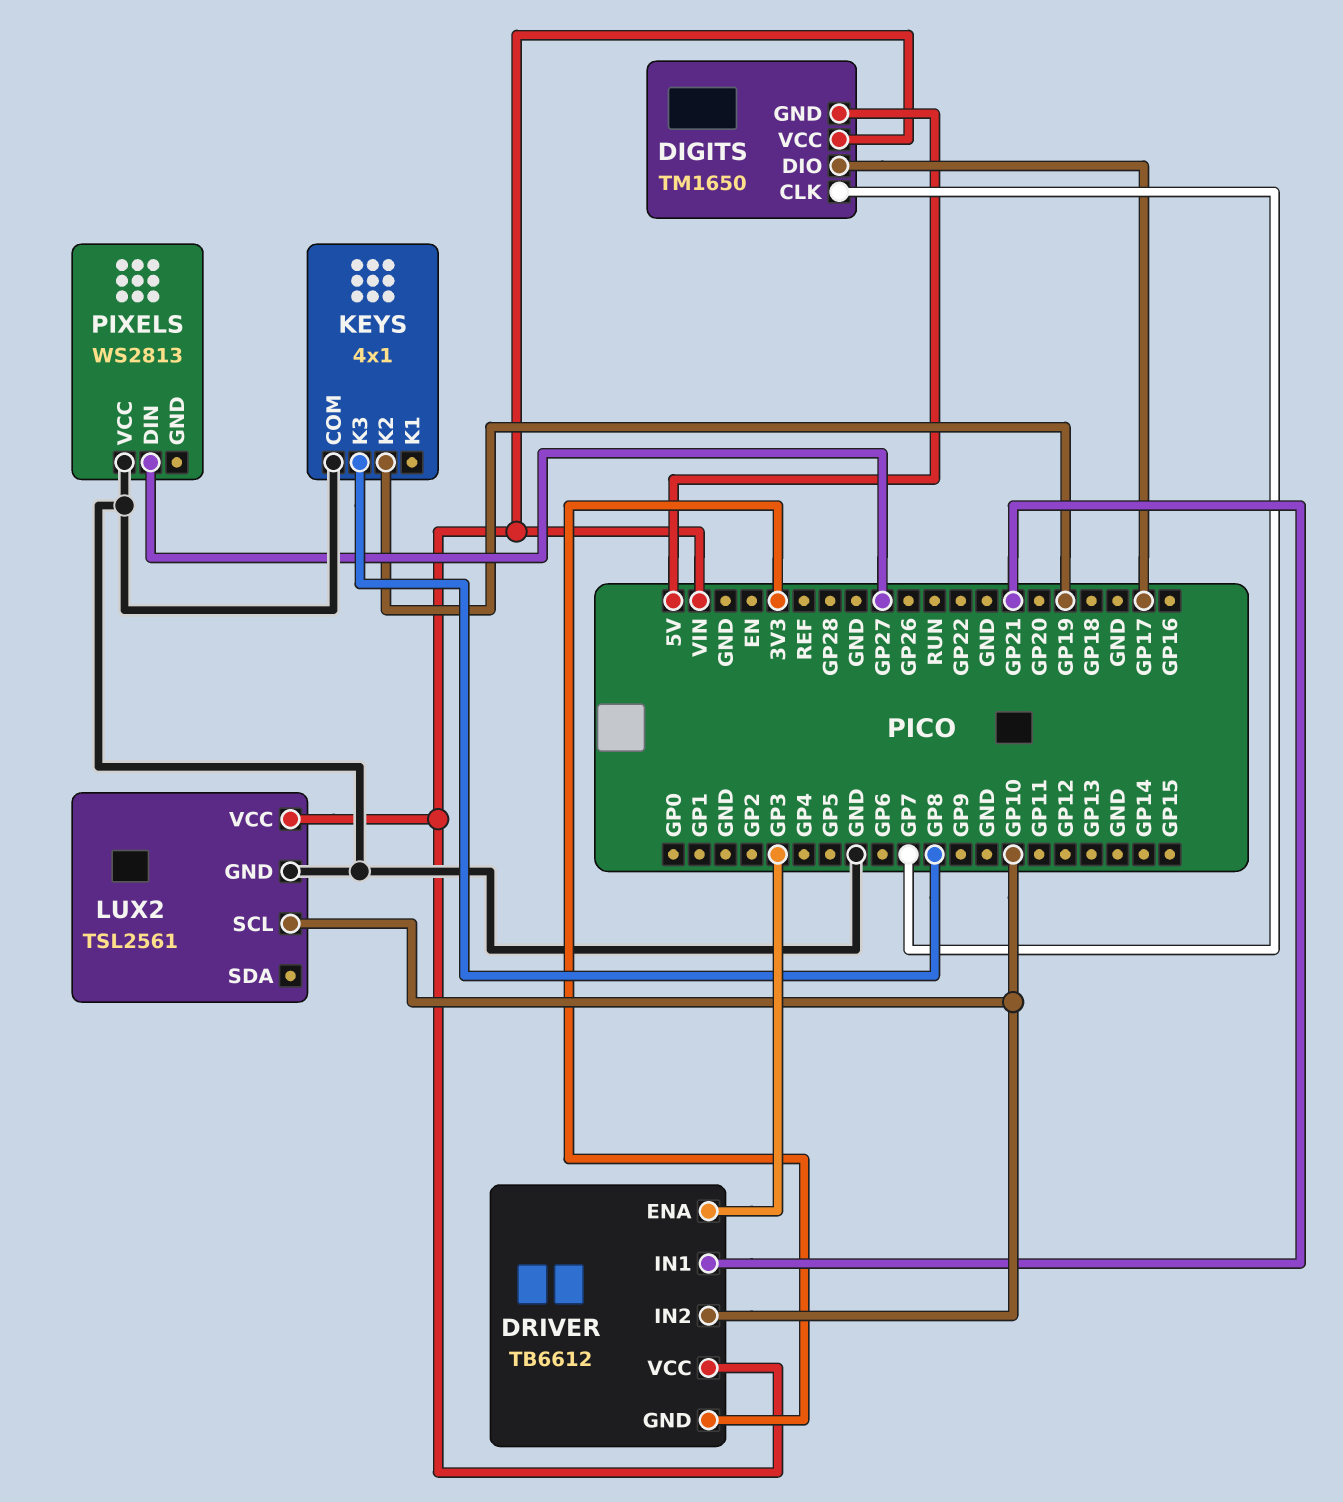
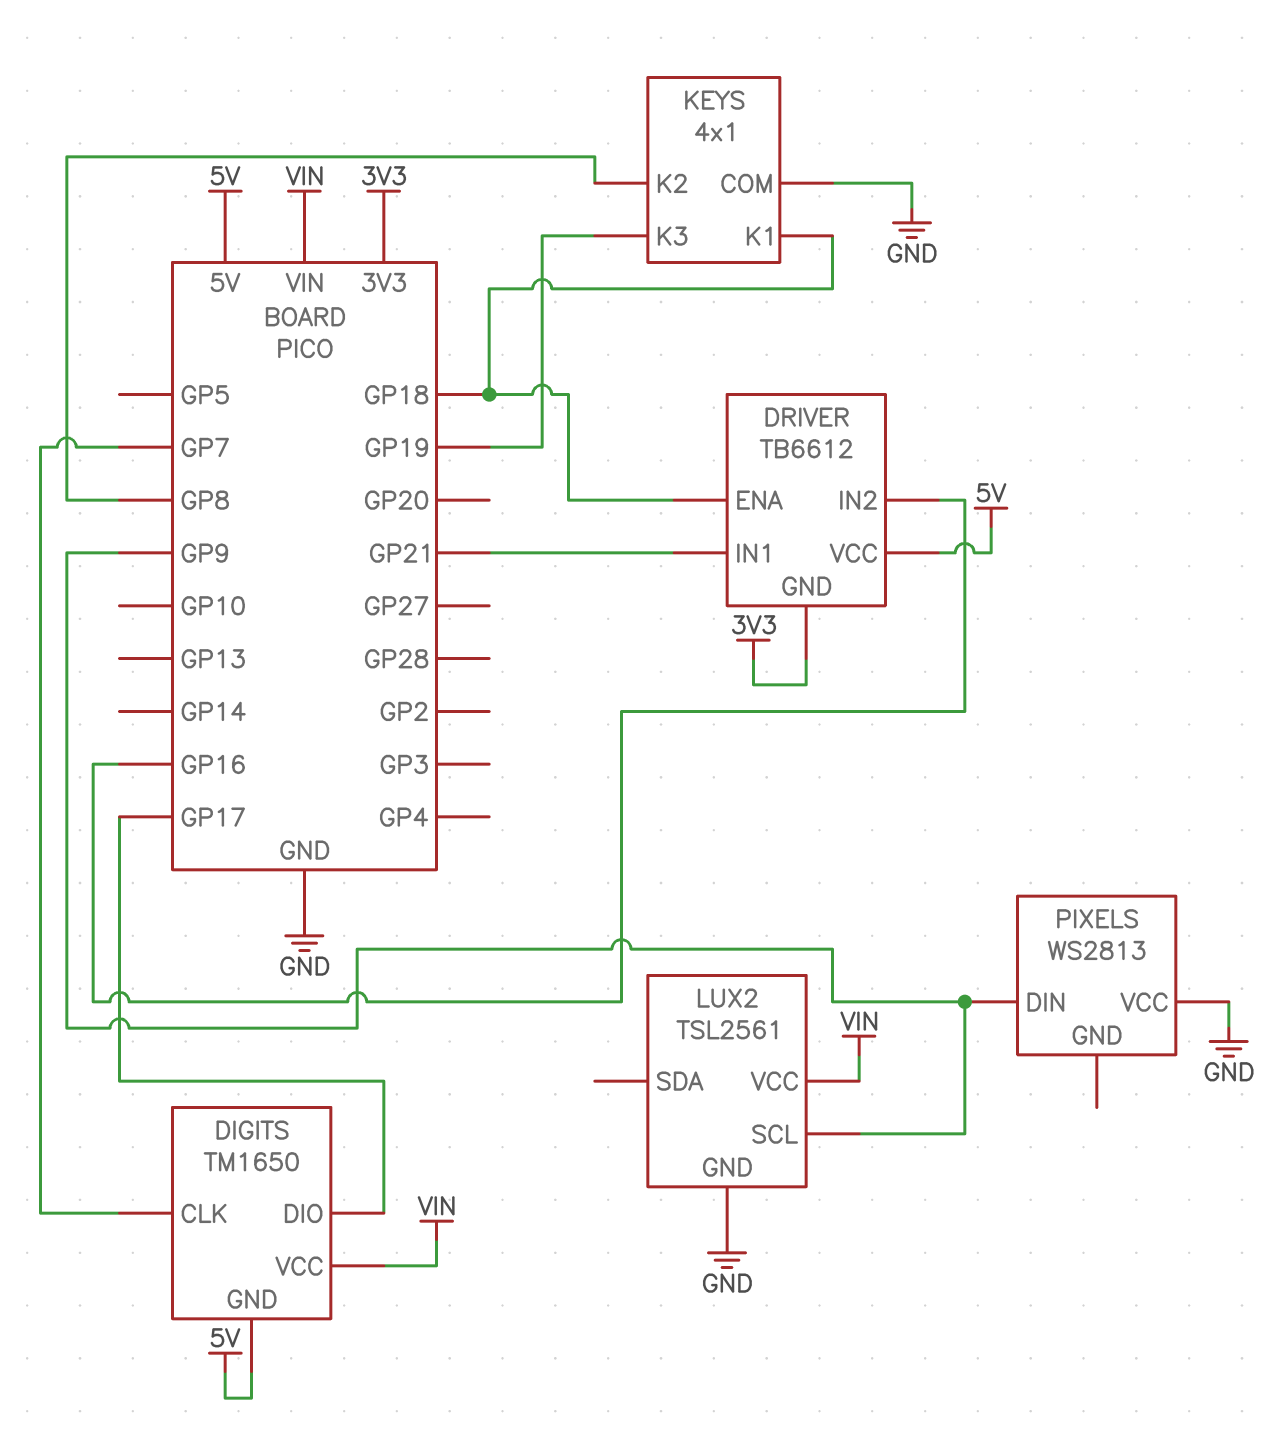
DRIVER pin ENA: GP3 -> GP18
DRIVER pin IN2: GP10 -> GP16
DRIVER pin VCC: VIN -> 5V
KEYS pin K1: none -> GP18
KEYS pin K2: GP19 -> GP8
KEYS pin K3: GP8 -> GP19
LUX2 pin SCL: GP10 -> GP9
PIXELS pin DIN: GP27 -> GP9

